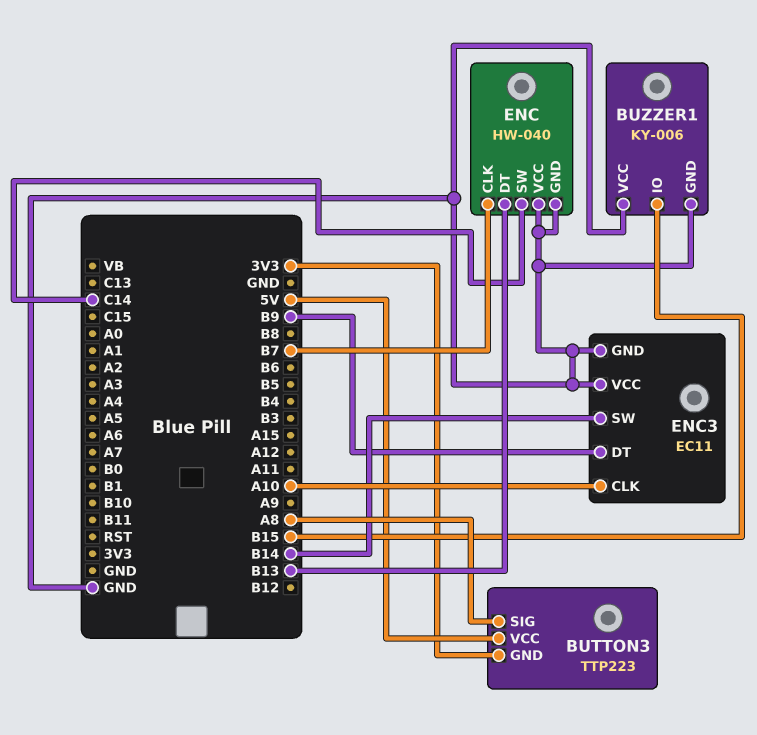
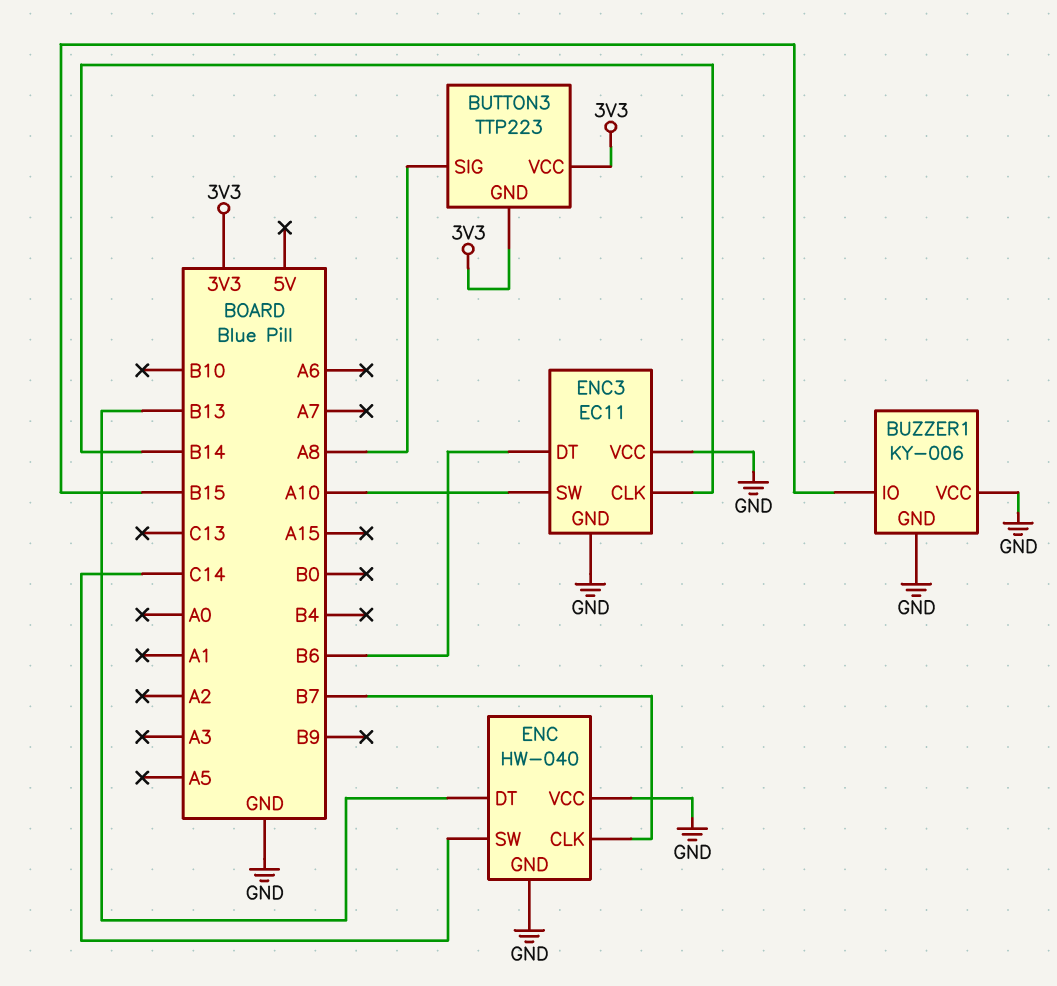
BUTTON3 pin VCC: 5V -> 3V3
ENC3 pin CLK: A10 -> B14
ENC3 pin DT: B9 -> B6
ENC3 pin SW: B14 -> A10

